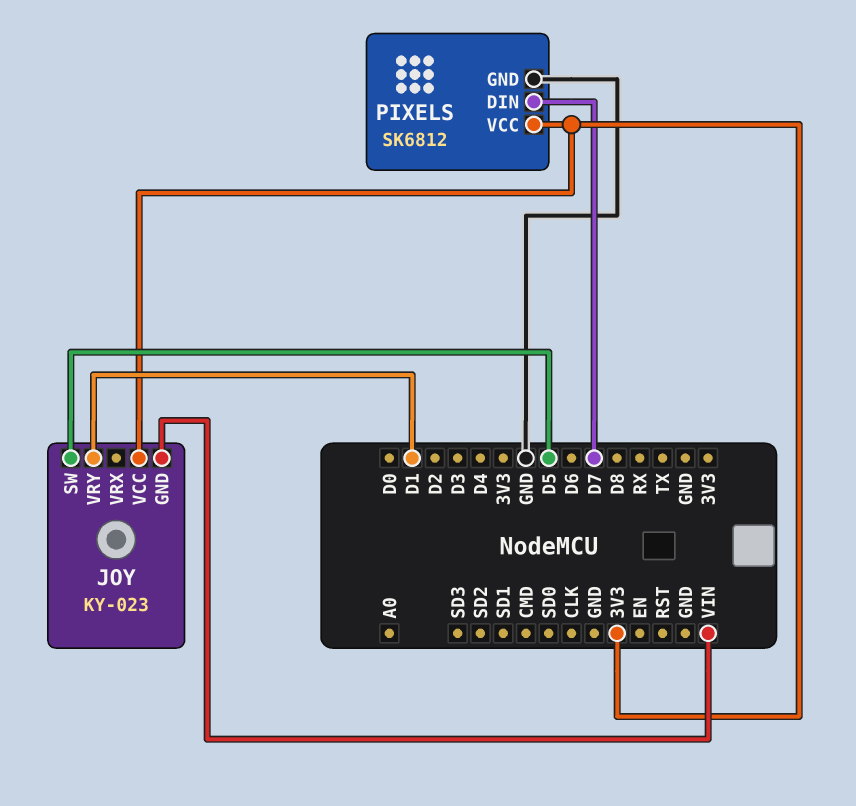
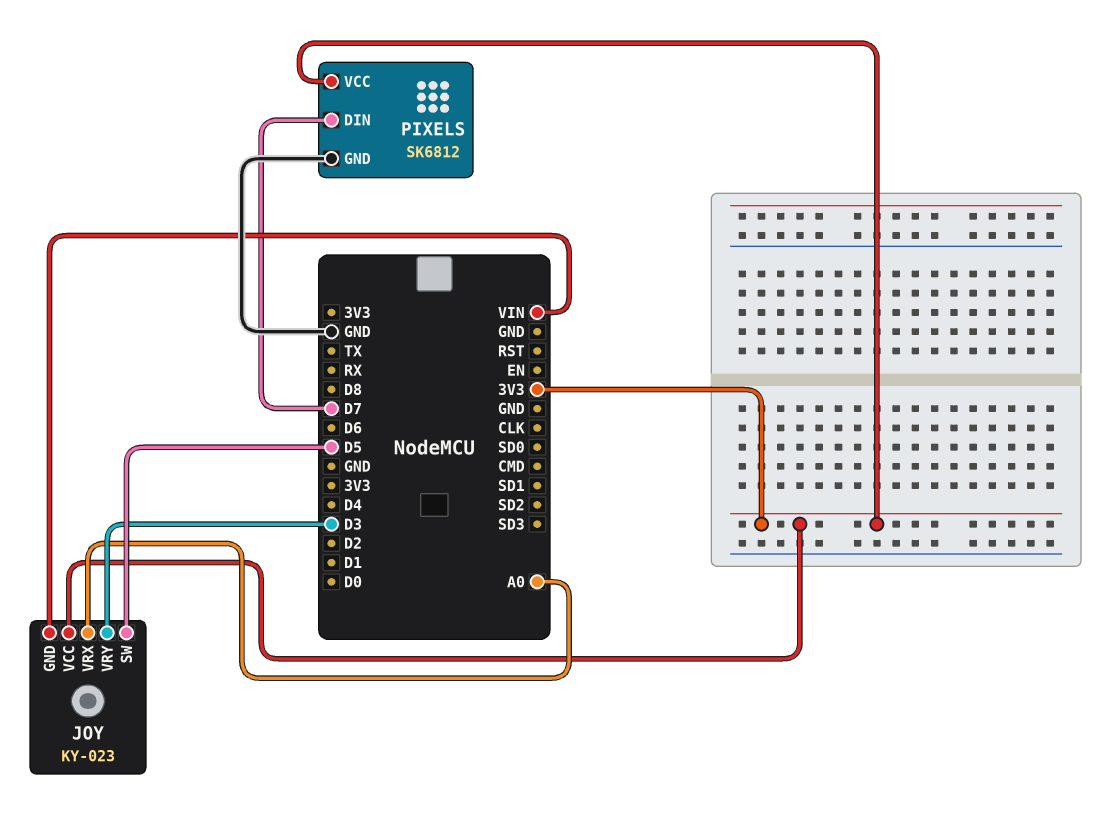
JOY pin VRX: none -> A0
JOY pin VRY: D1 -> D3

